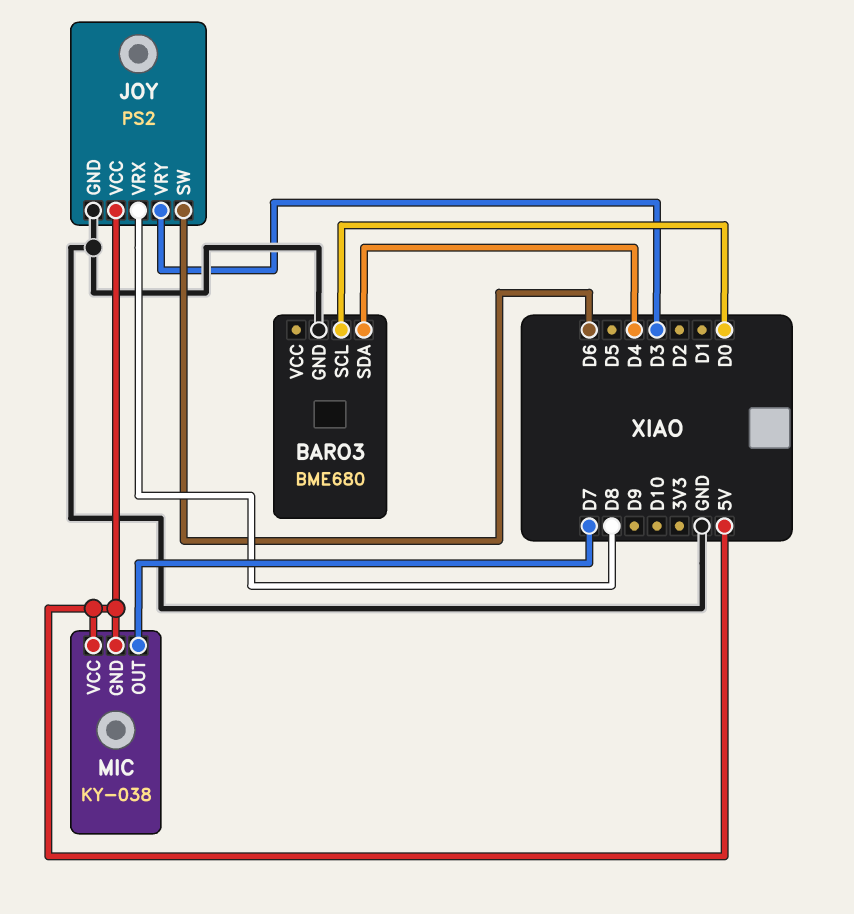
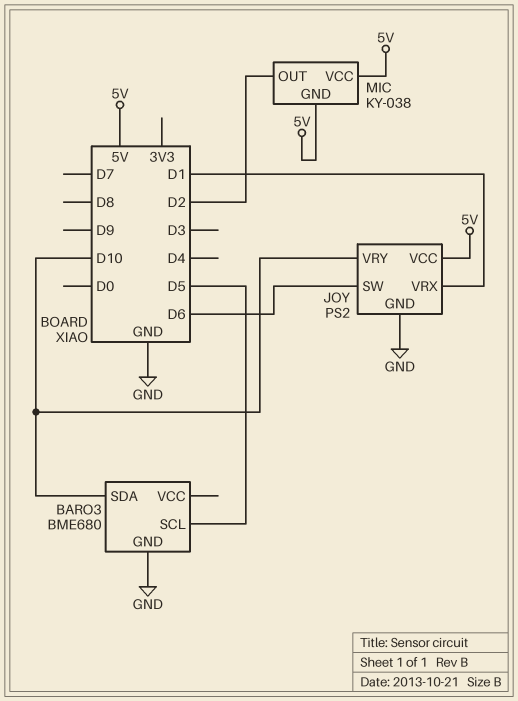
BARO3 pin SCL: D0 -> D5
BARO3 pin SDA: D4 -> D10
JOY pin VRX: D8 -> D1
JOY pin VRY: D3 -> D10
MIC pin OUT: D7 -> D2

